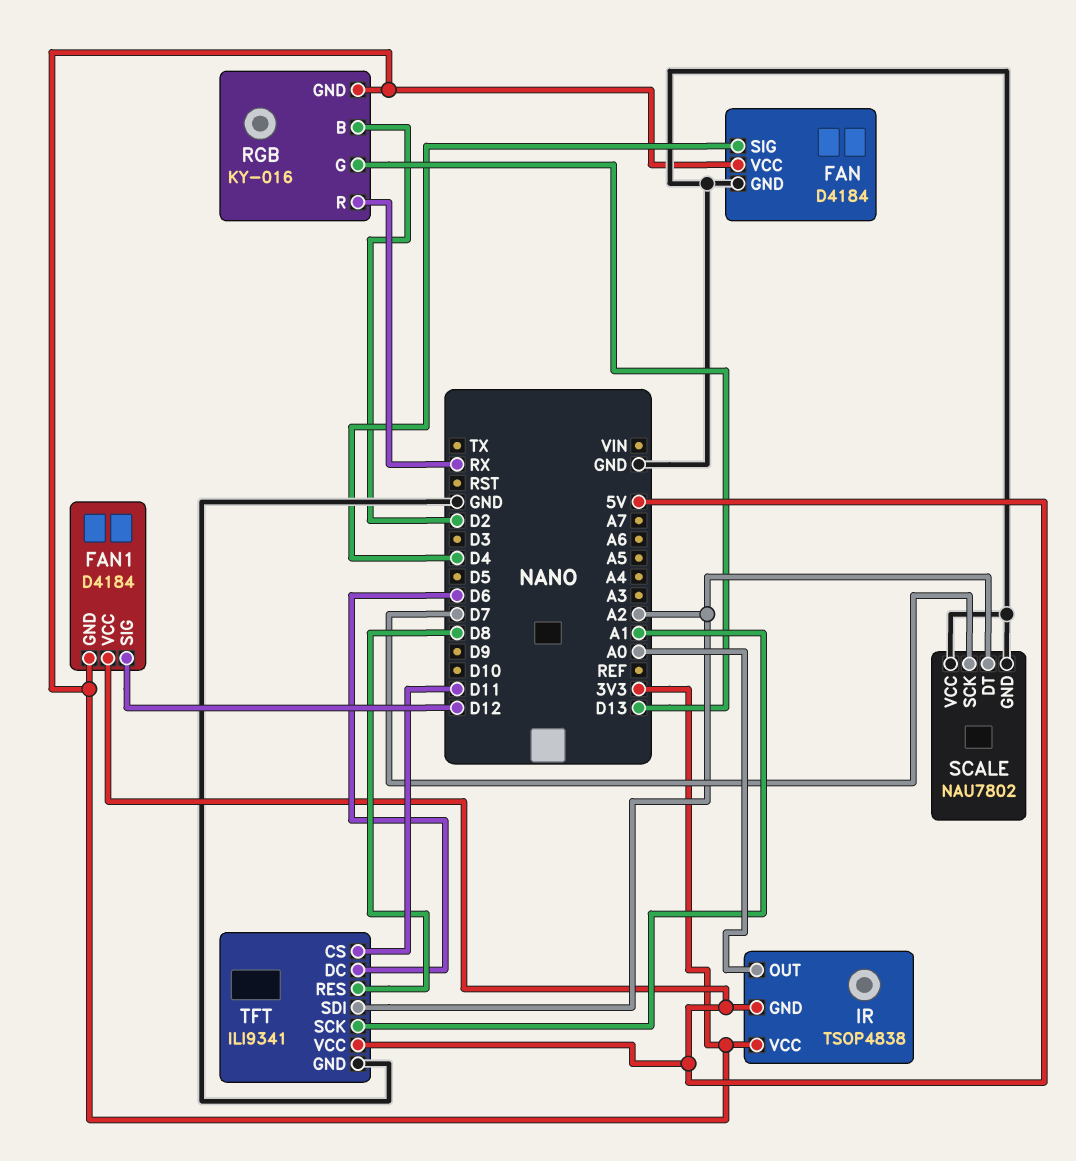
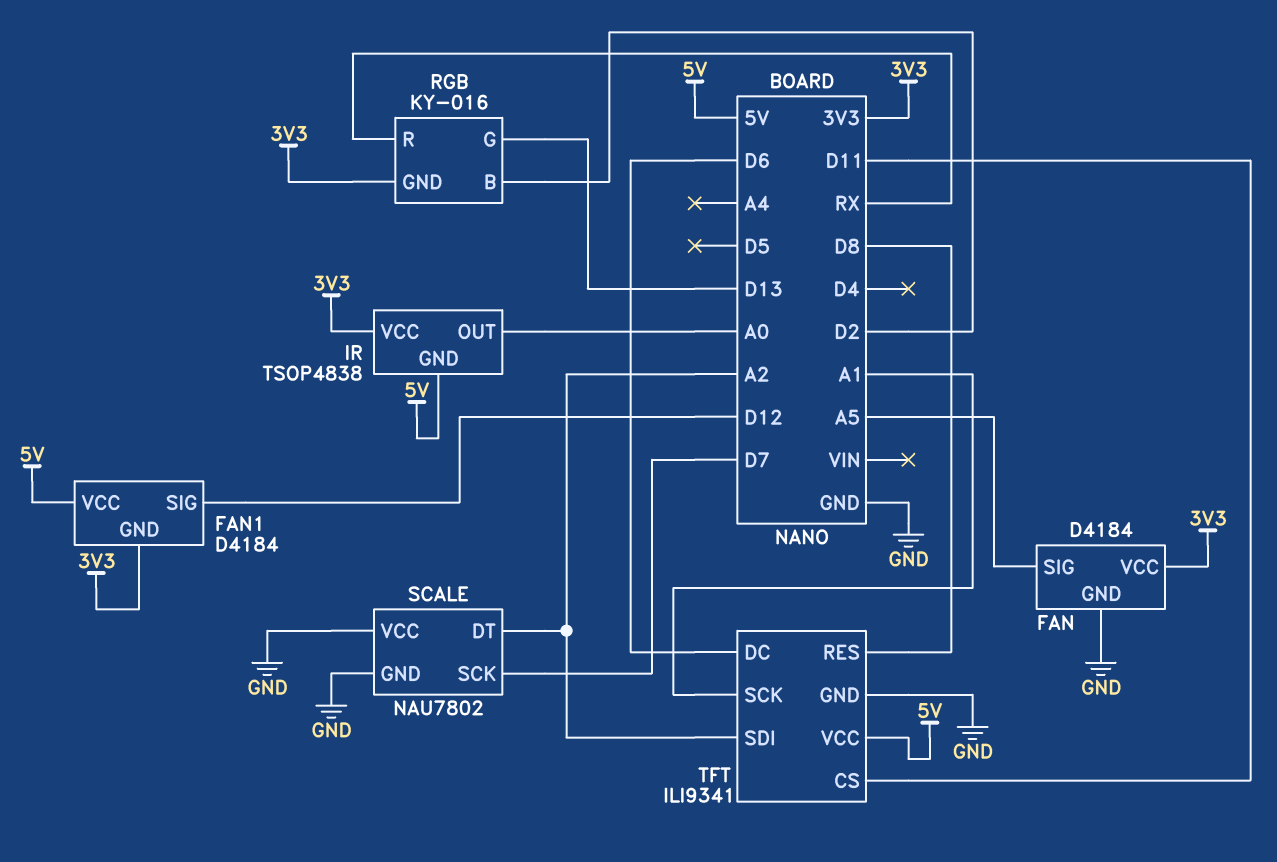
FAN pin SIG: D4 -> A5

